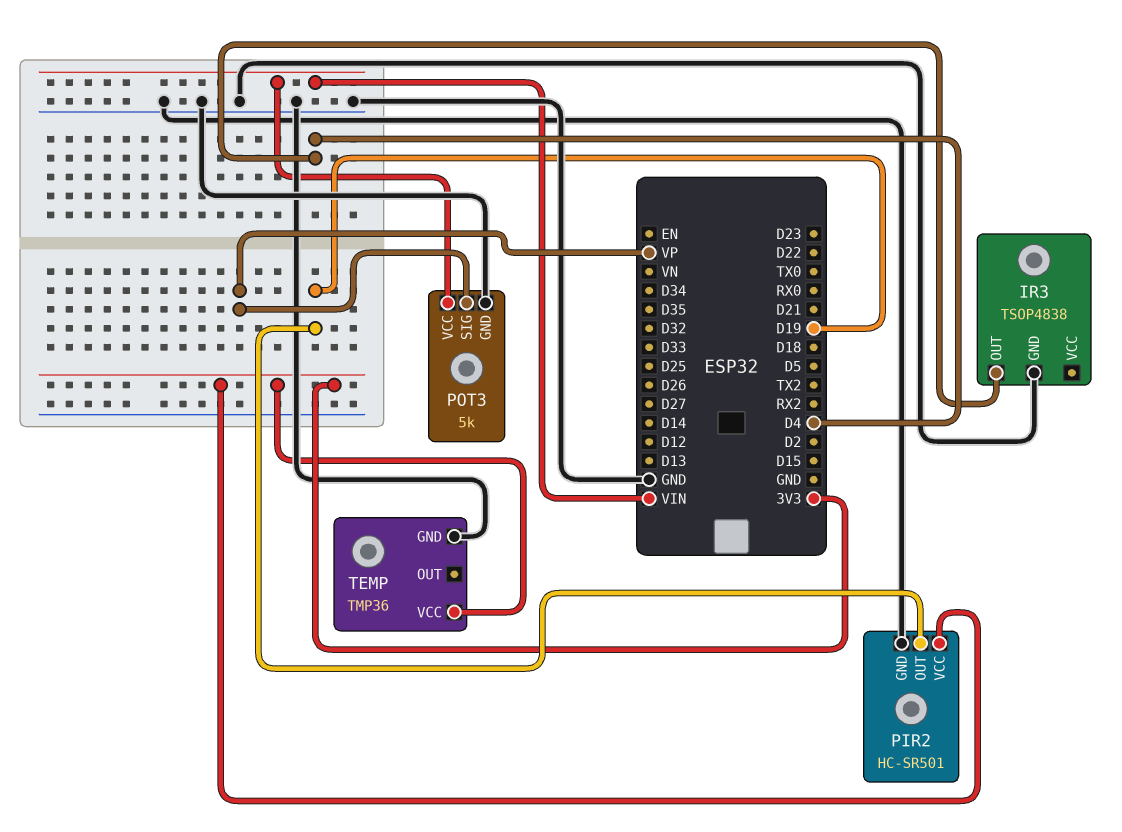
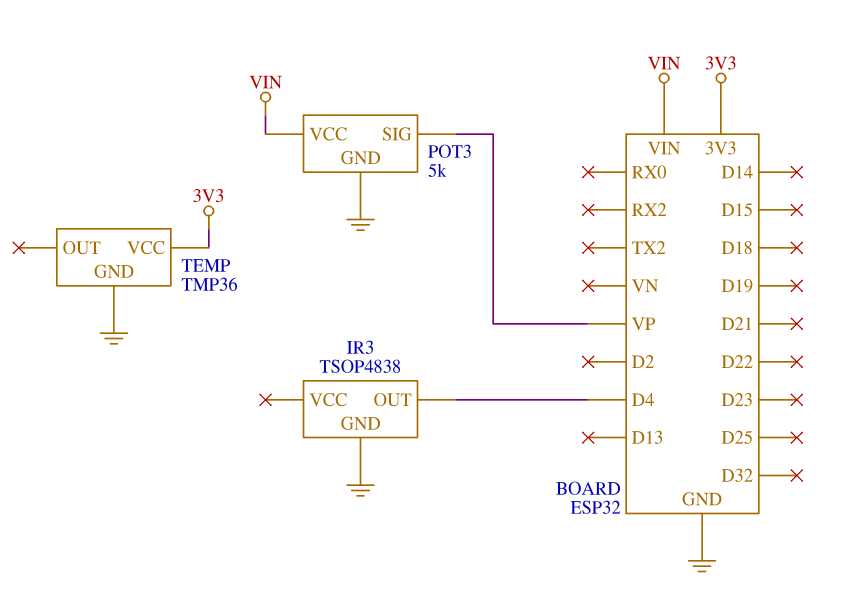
PIR2: HC-SR501 -> none
PIR2 pin GND: GND -> none
PIR2 pin OUT: D19 -> none
PIR2 pin VCC: 3V3 -> none

